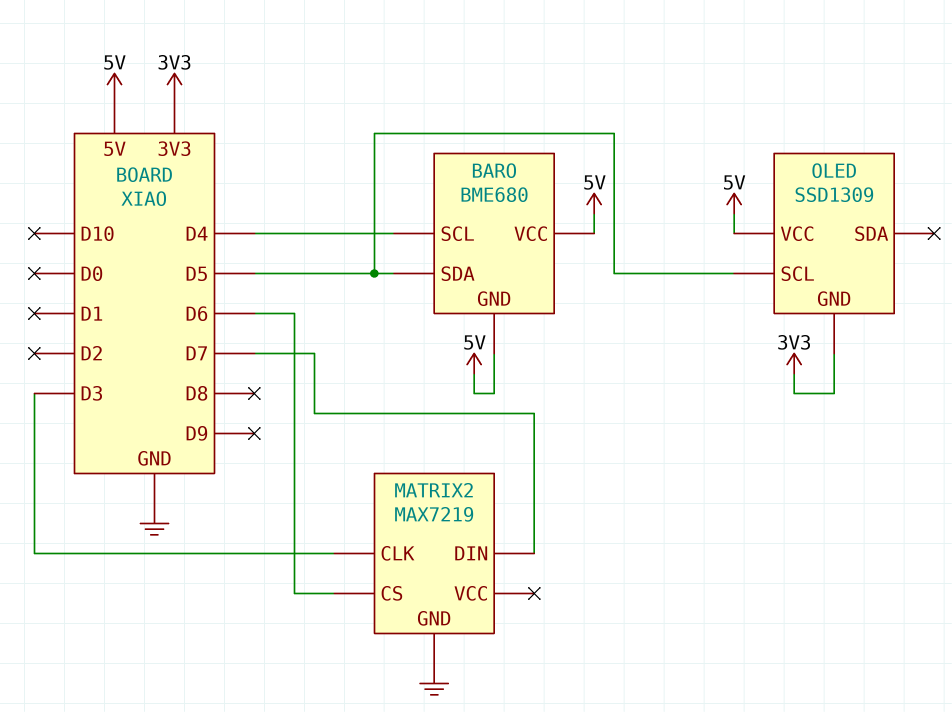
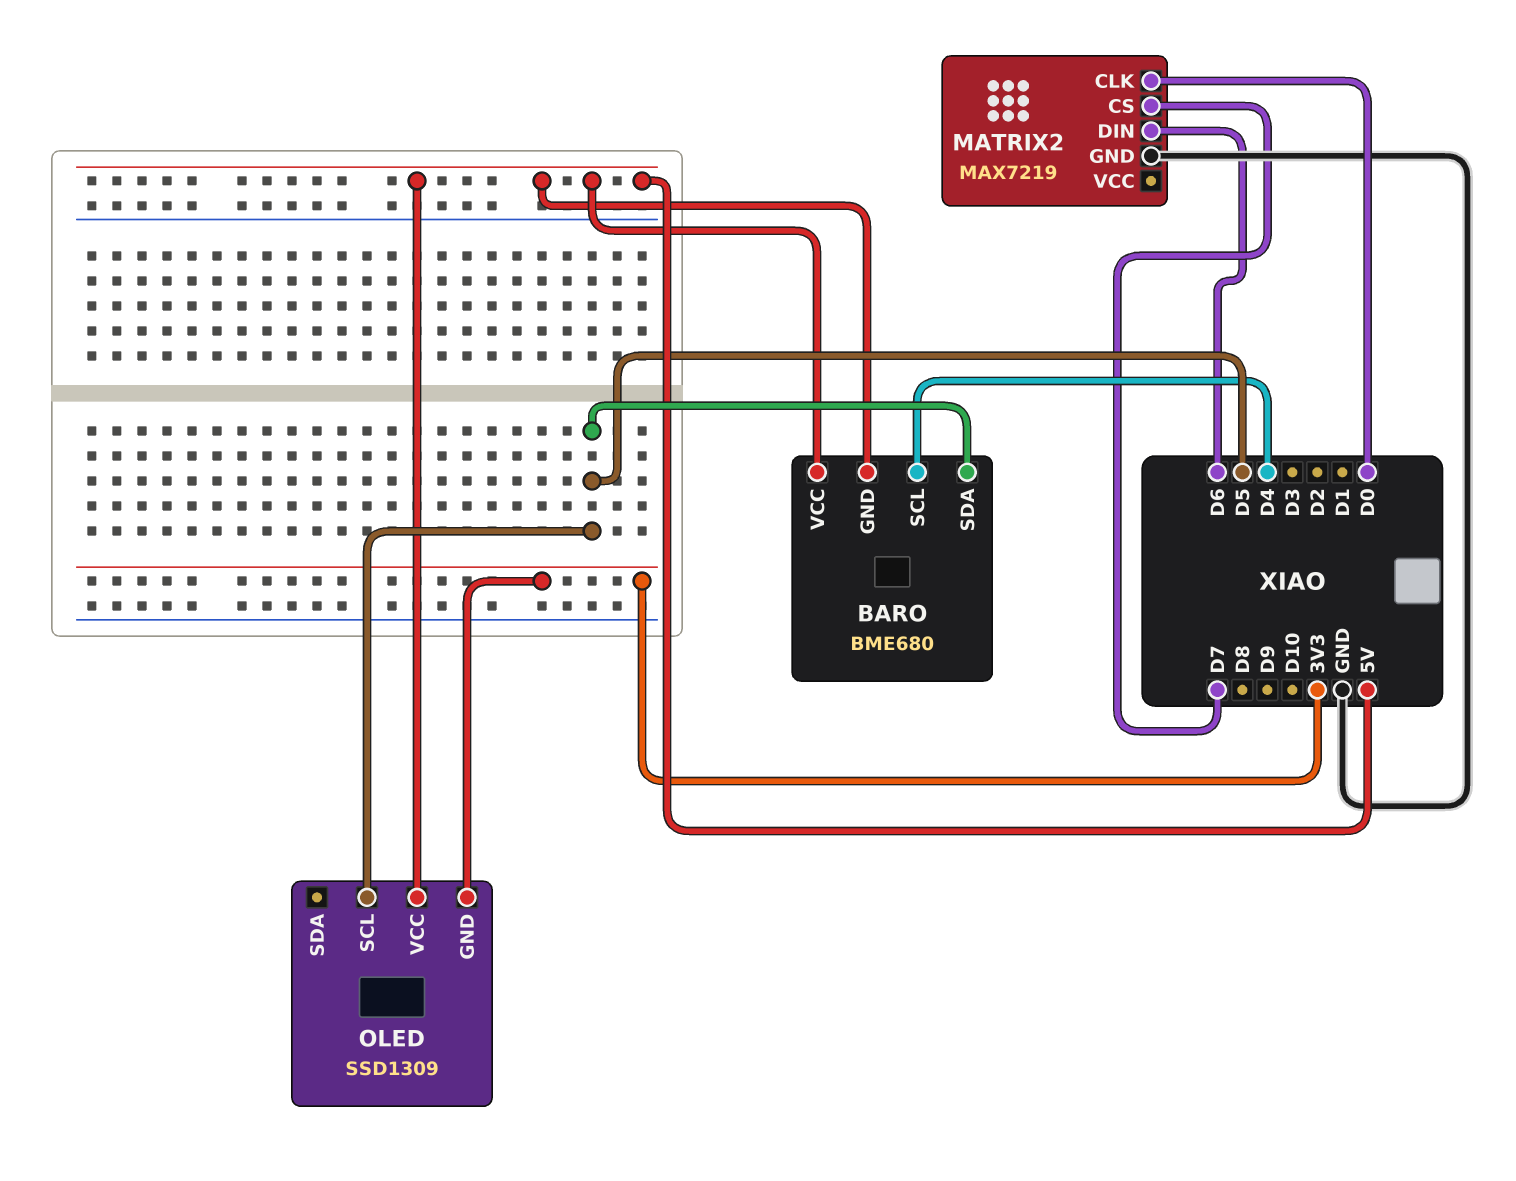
MATRIX2 pin CLK: D3 -> D0
MATRIX2 pin CS: D6 -> D7
MATRIX2 pin DIN: D7 -> D6

